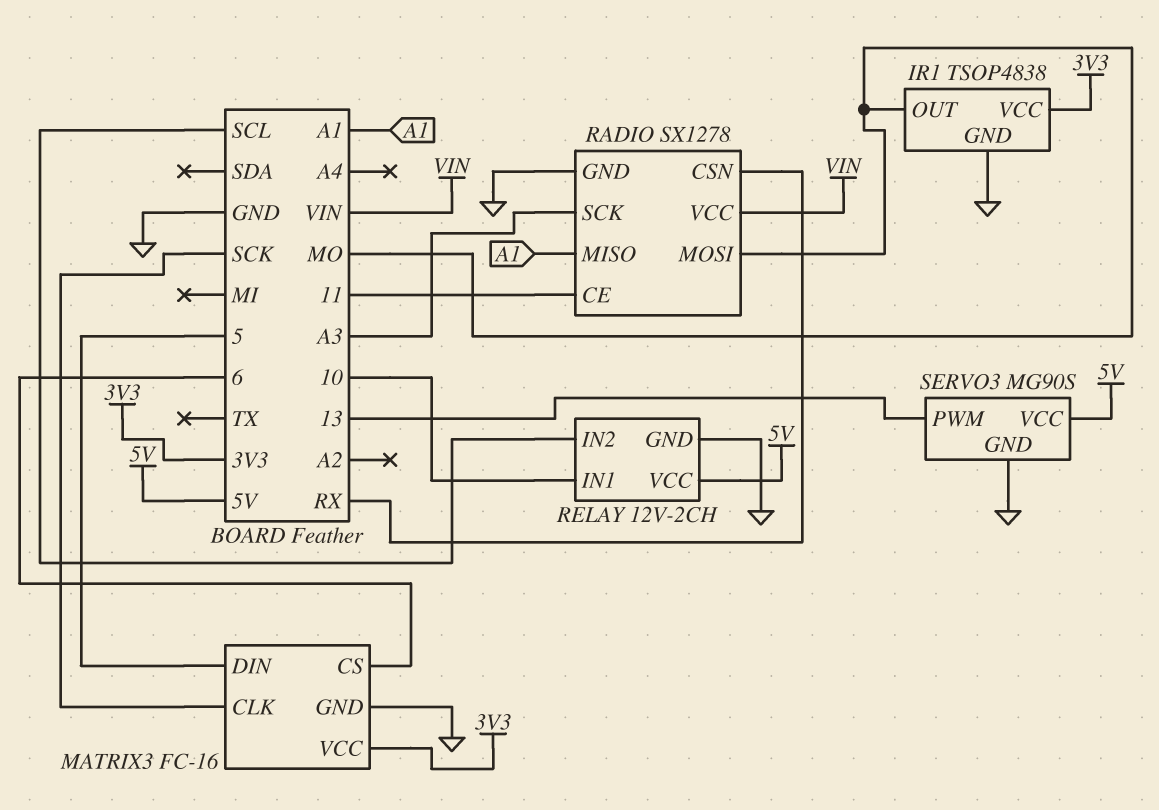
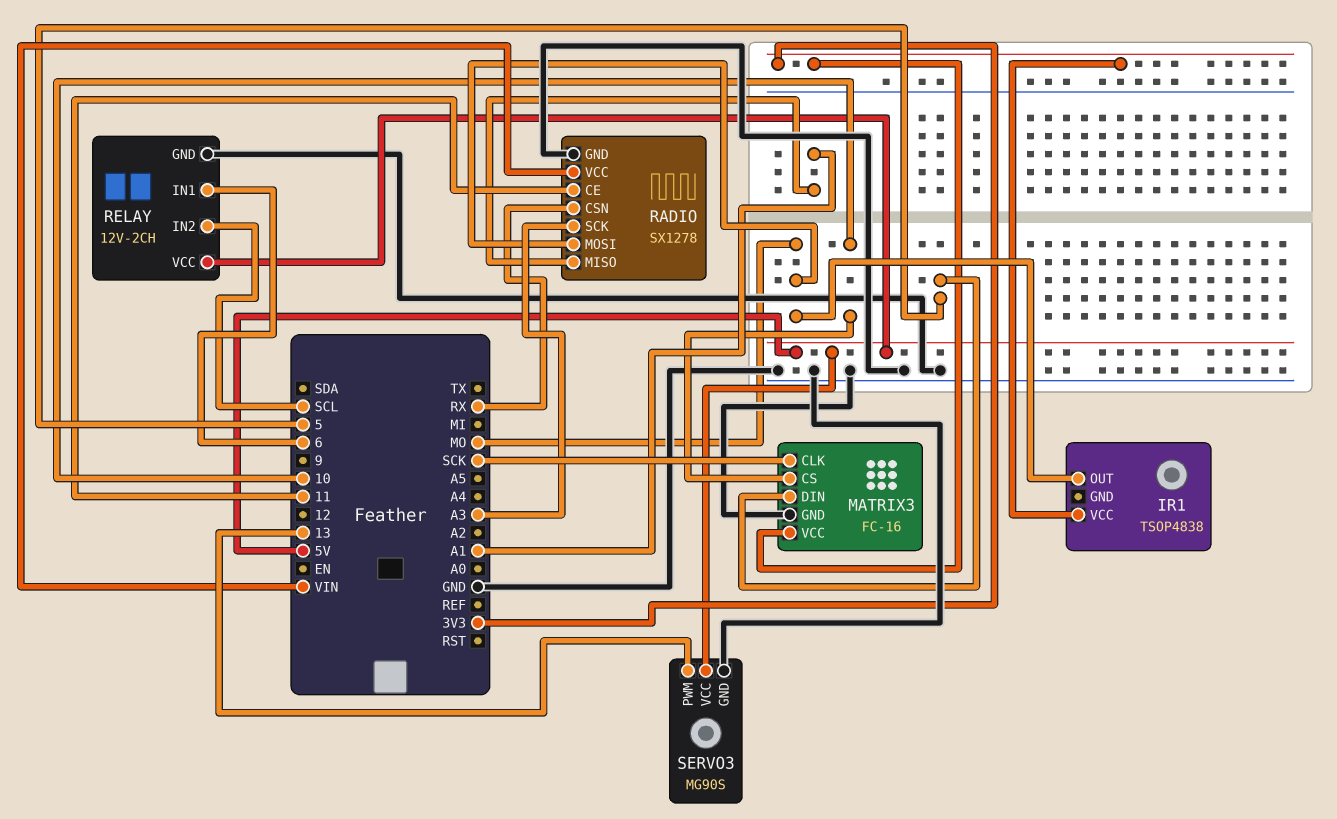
IR1 pin GND: GND -> none
MATRIX3 pin CS: 6 -> 10
RELAY pin IN1: 10 -> 6

